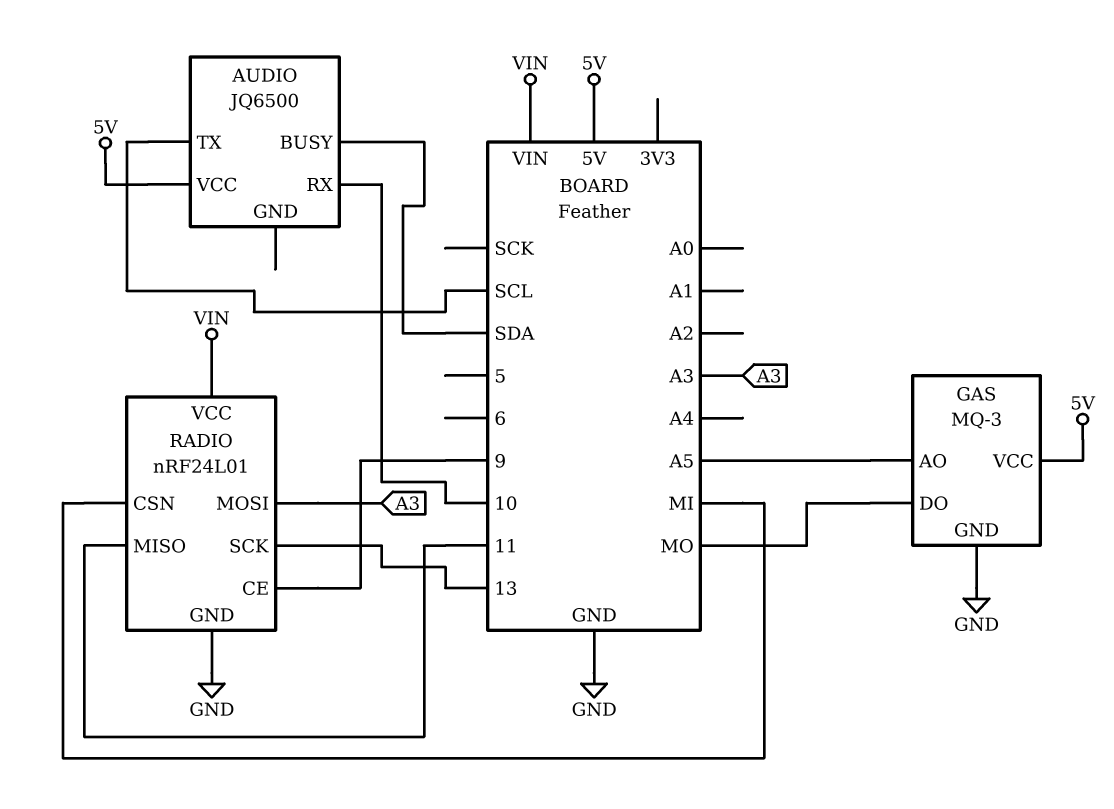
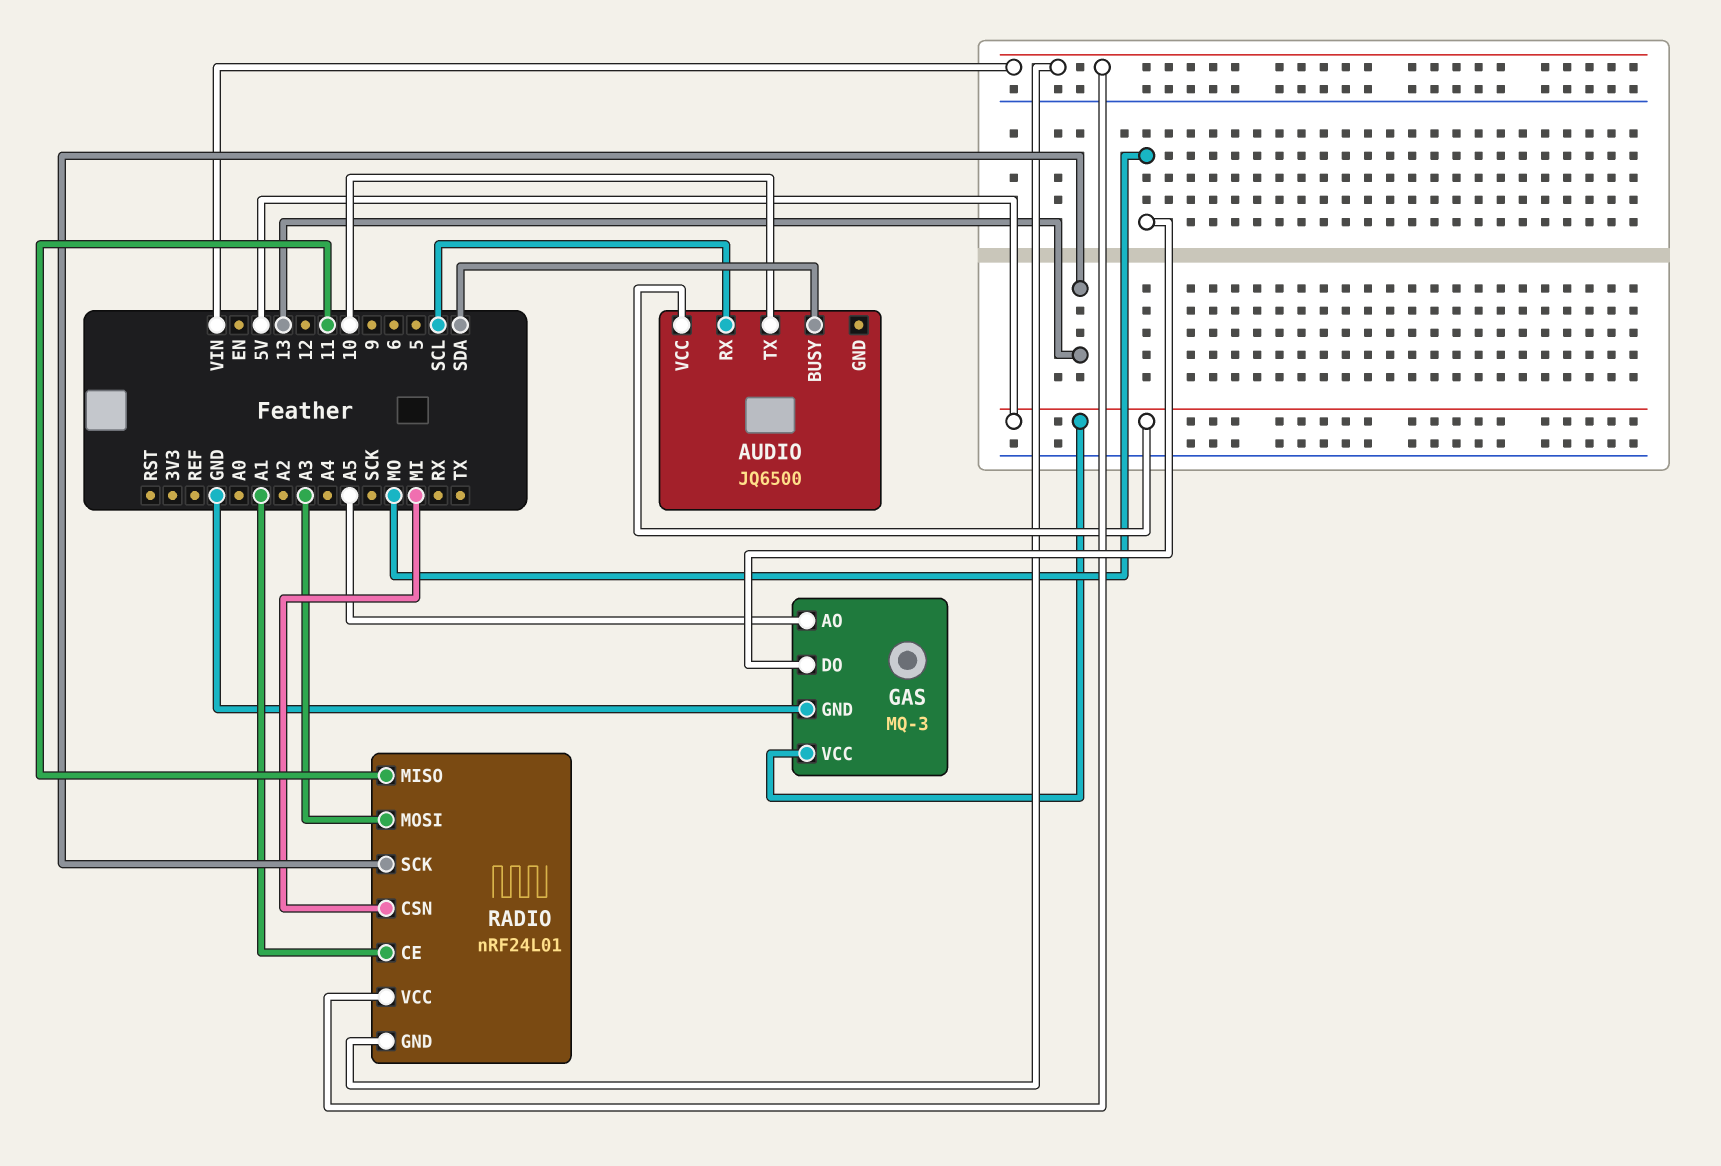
AUDIO pin RX: 10 -> SCL
AUDIO pin TX: SCL -> 10
RADIO pin CE: 9 -> A1
RADIO pin GND: GND -> VIN

